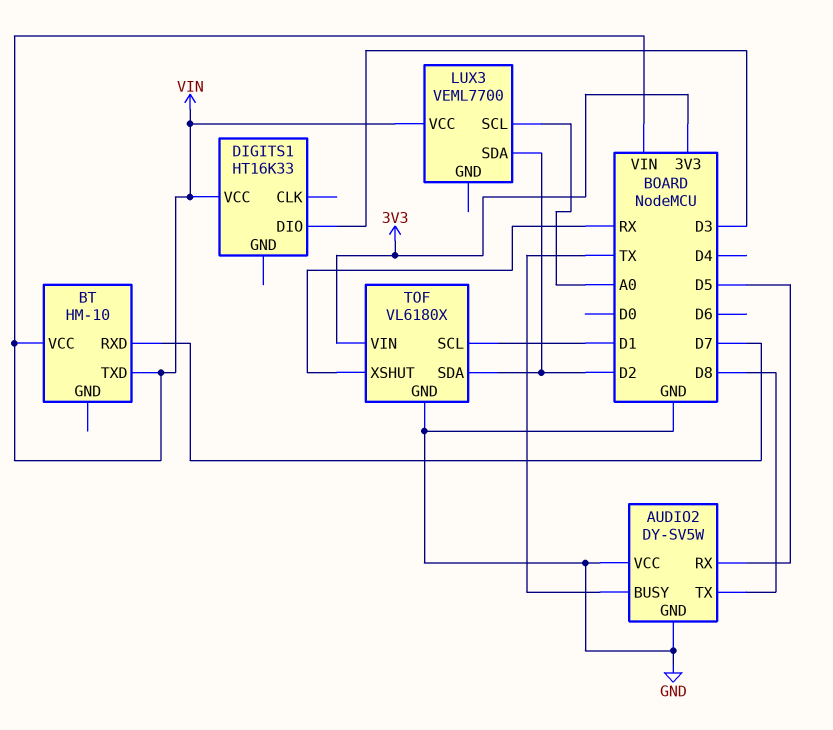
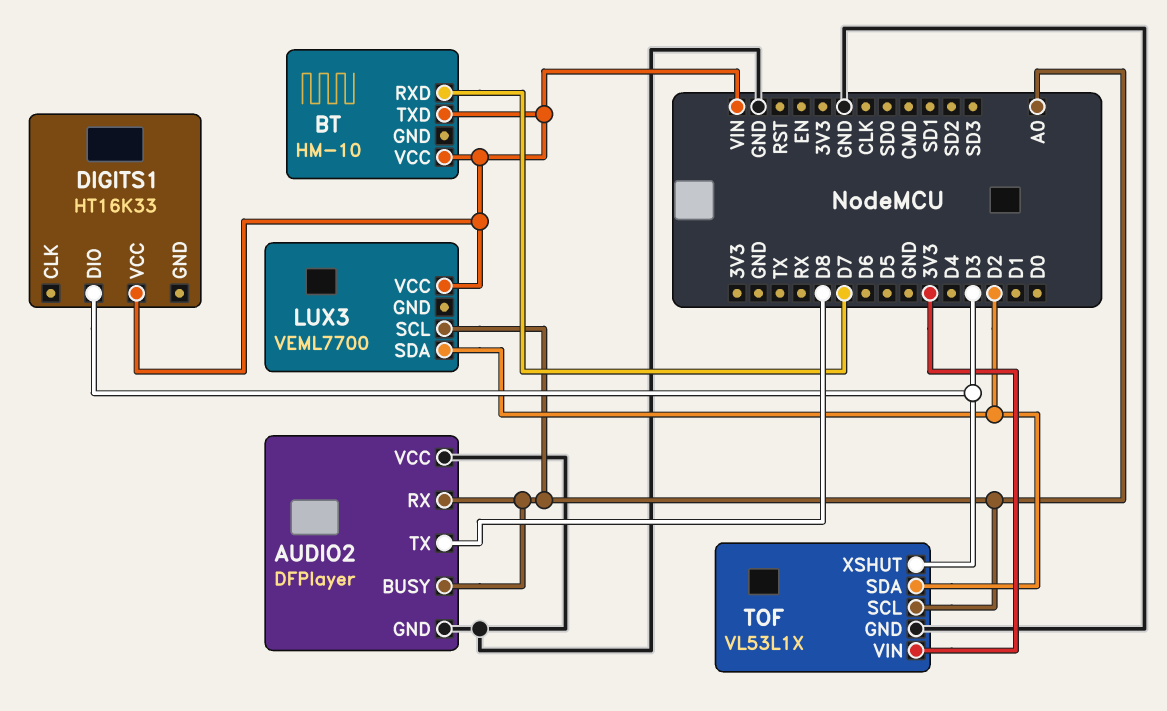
AUDIO2: DY-SV5W -> DFPlayer
AUDIO2 pin BUSY: TX -> A0
AUDIO2 pin RX: D5 -> A0
TOF: VL6180X -> VL53L1X
TOF pin SCL: D1 -> A0
TOF pin XSHUT: RX -> D3

